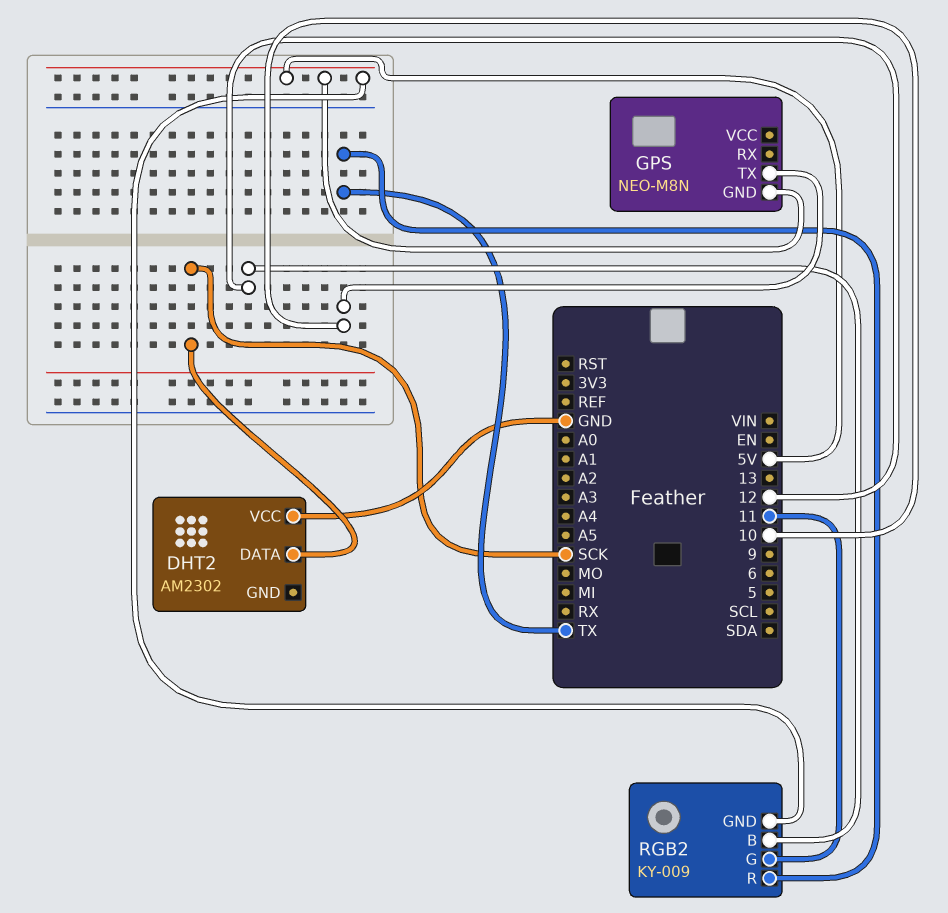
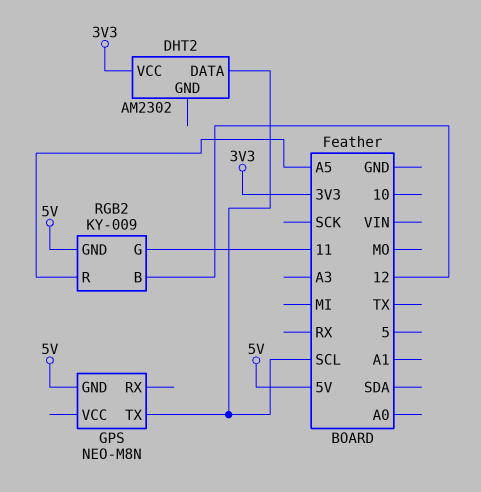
DHT2 pin DATA: SCK -> SCL
DHT2 pin VCC: GND -> 3V3
GPS pin TX: 10 -> SCL
RGB2 pin R: TX -> A5

